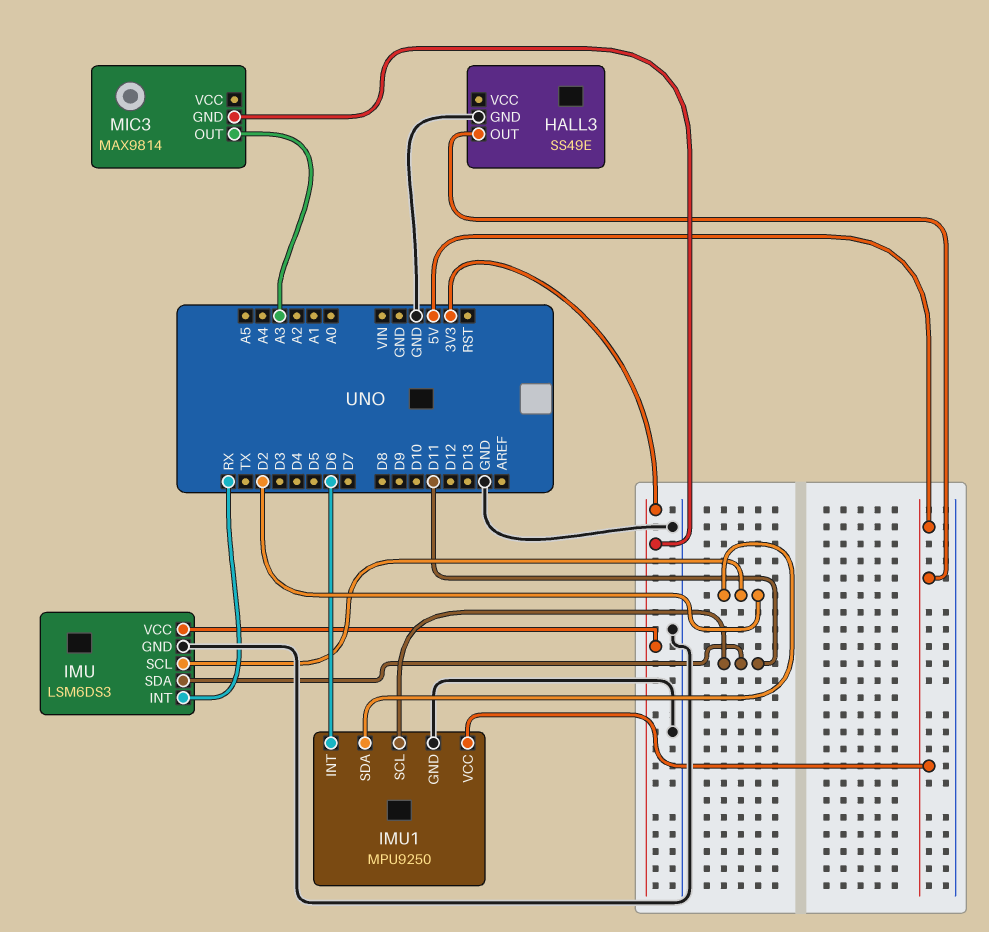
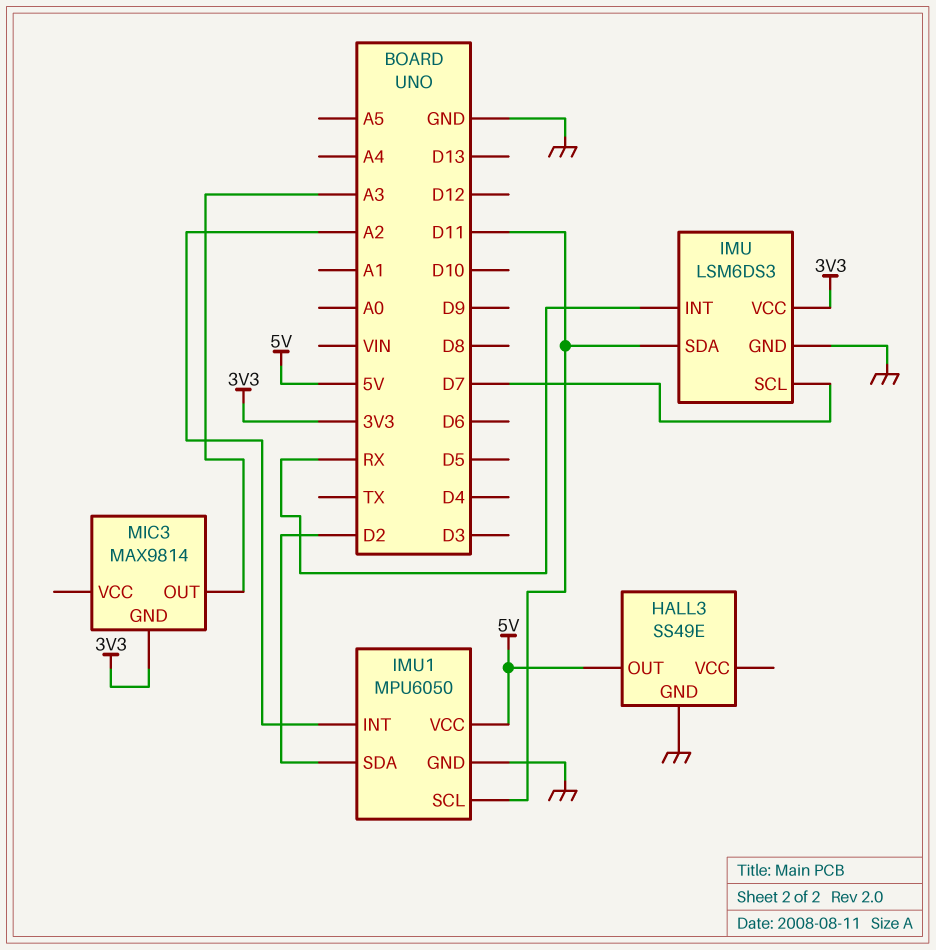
IMU pin SCL: D2 -> D7
IMU1: MPU9250 -> MPU6050
IMU1 pin INT: D6 -> A2

